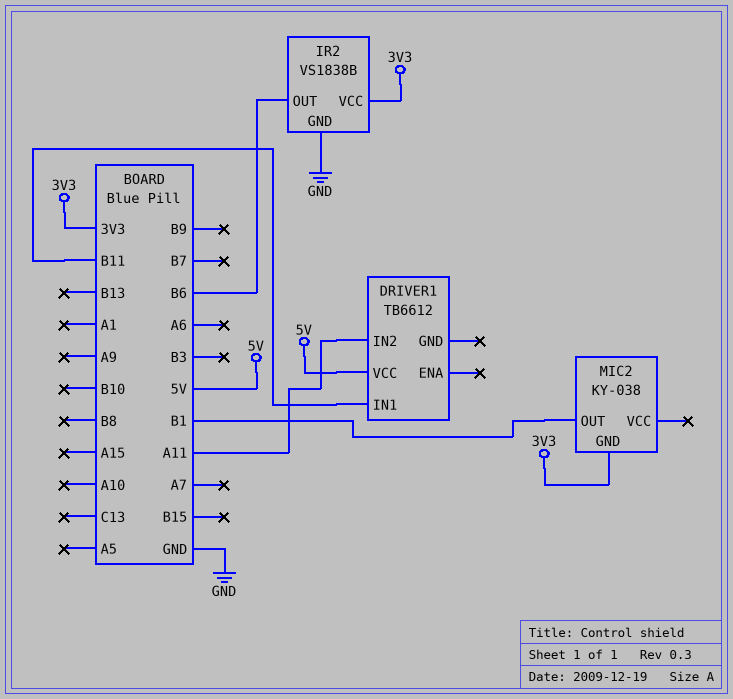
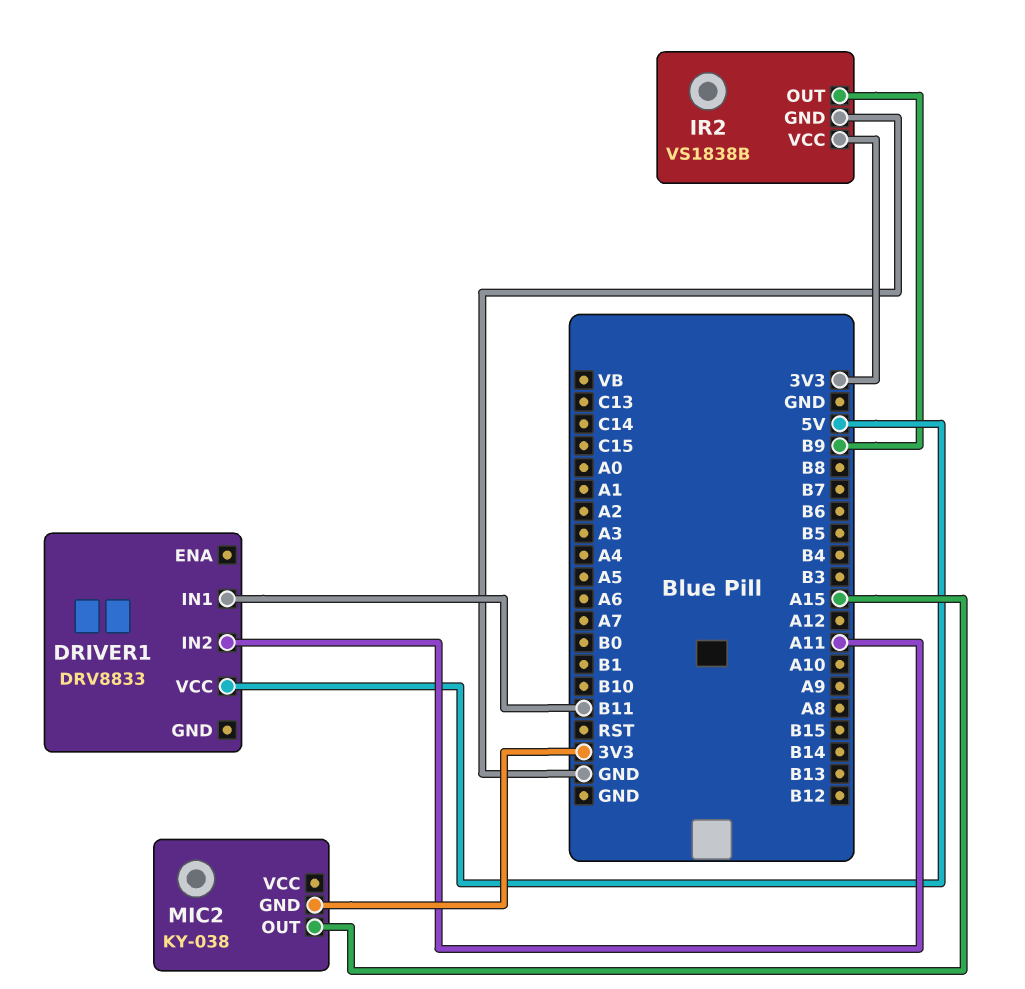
DRIVER1: TB6612 -> DRV8833
IR2 pin OUT: B6 -> B9
MIC2 pin OUT: B1 -> A15

